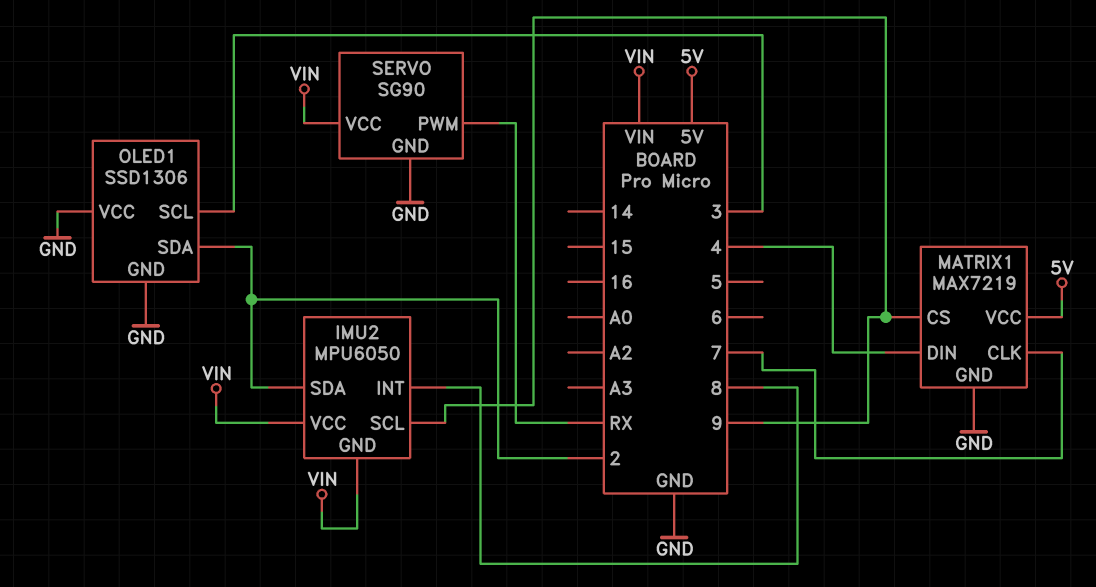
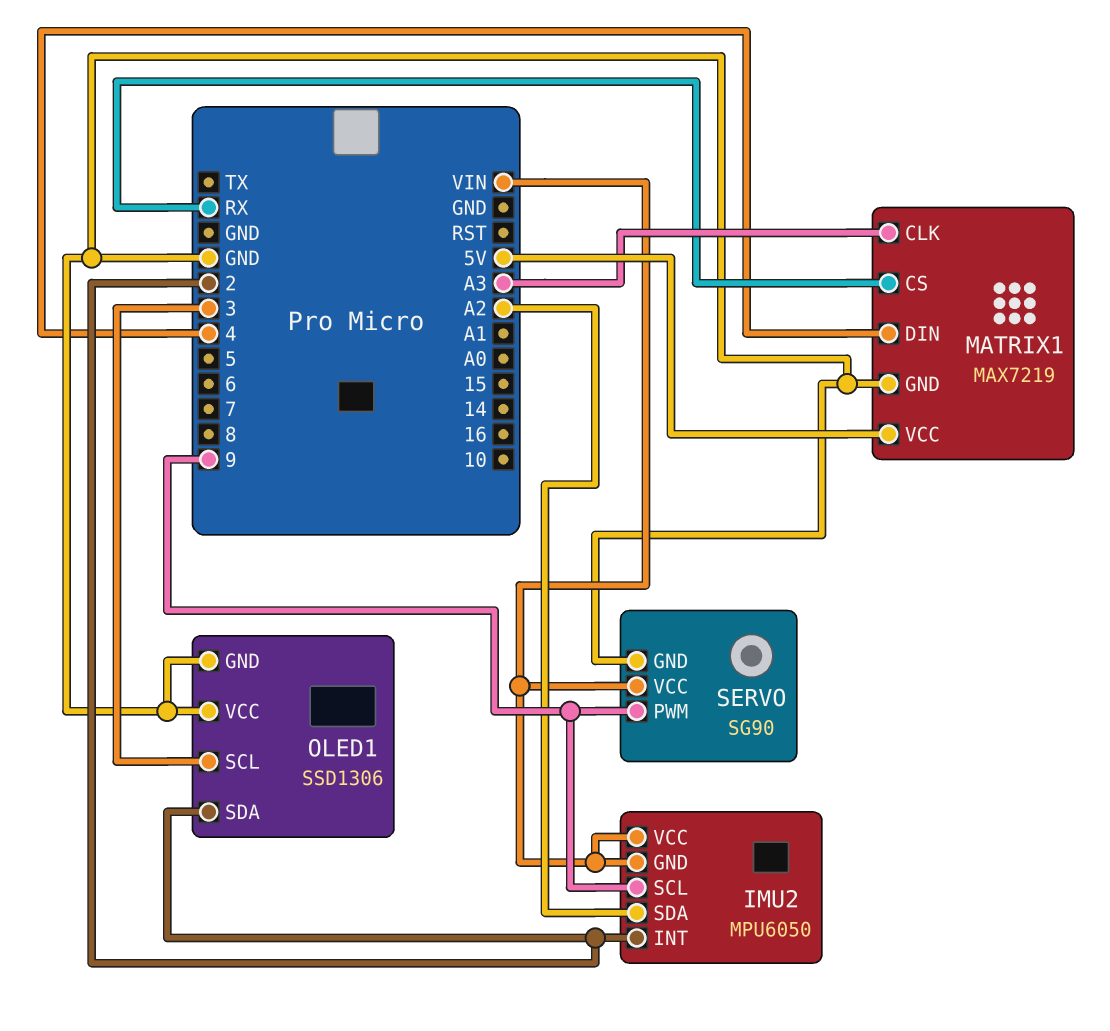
IMU2 pin INT: 8 -> 2
IMU2 pin SDA: 2 -> A2
MATRIX1 pin CLK: 7 -> A3
MATRIX1 pin CS: 9 -> RX
SERVO pin PWM: RX -> 9

